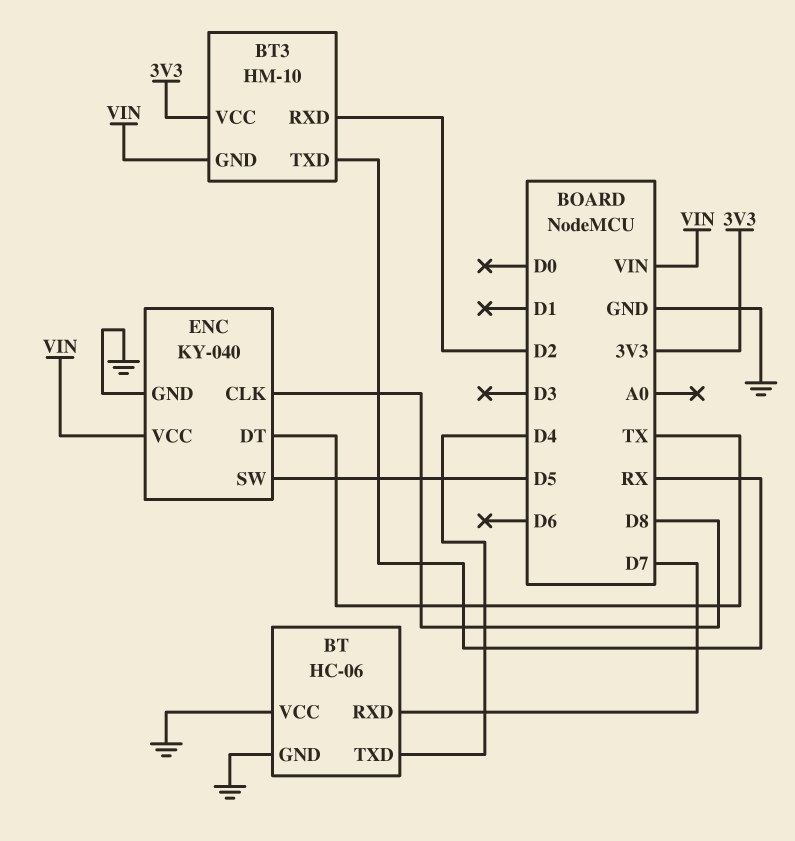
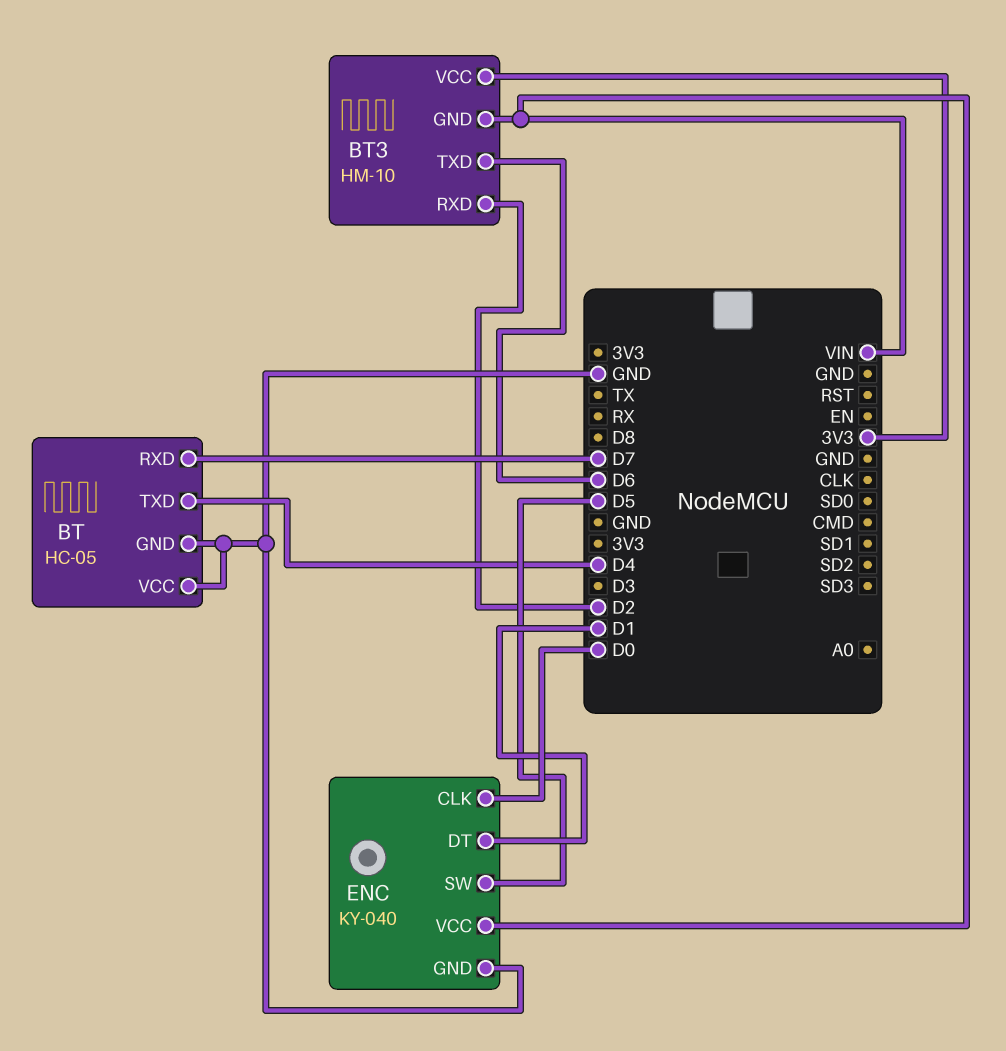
BT: HC-06 -> HC-05
BT3 pin TXD: RX -> D6
ENC pin CLK: D8 -> D0
ENC pin DT: TX -> D1

